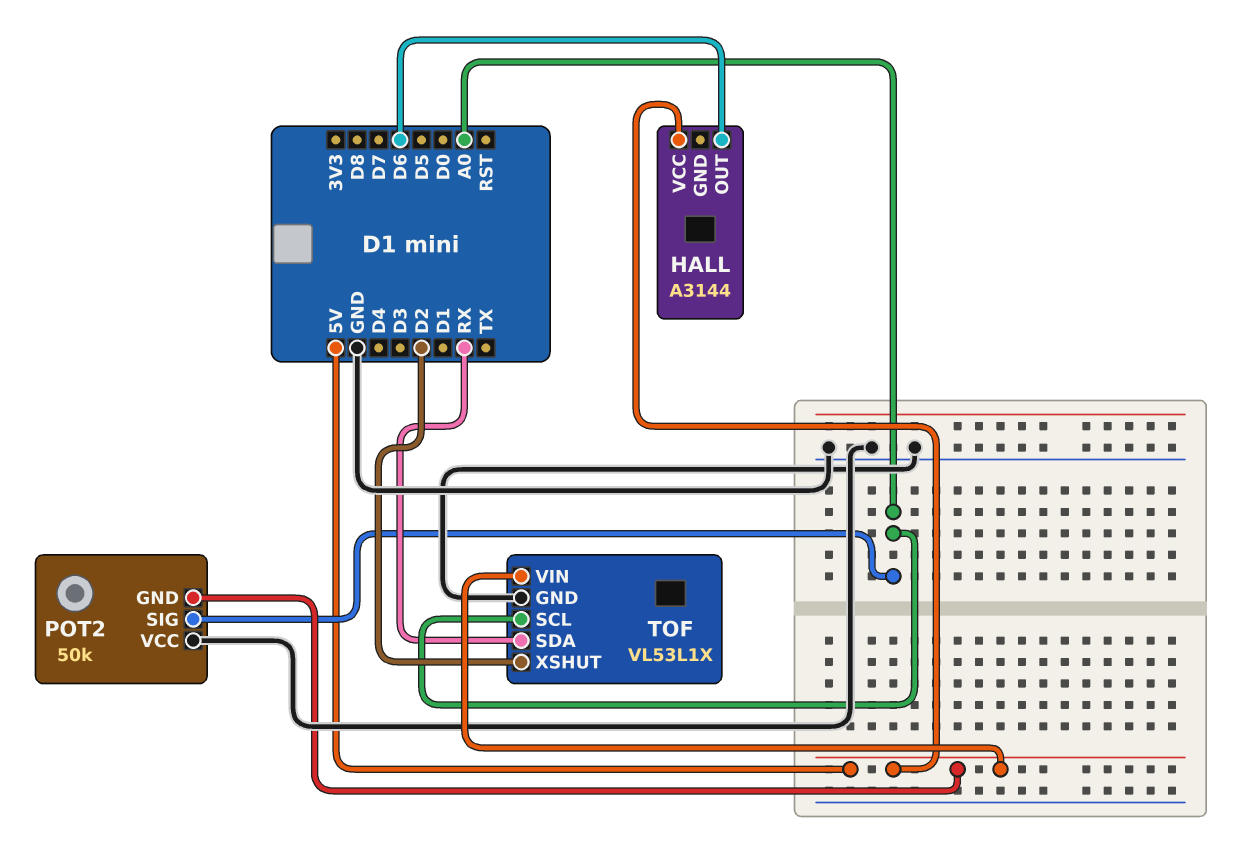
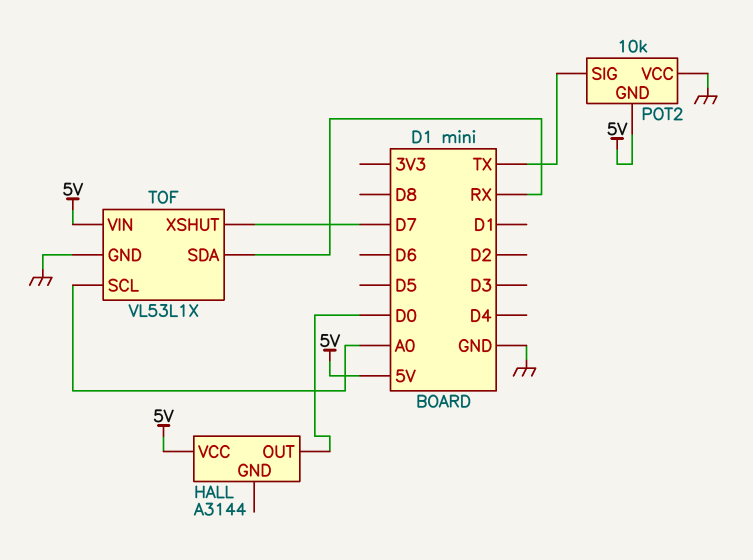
HALL pin OUT: D6 -> D0
POT2: 50k -> 10k
POT2 pin SIG: A0 -> TX
TOF pin XSHUT: D2 -> D7

